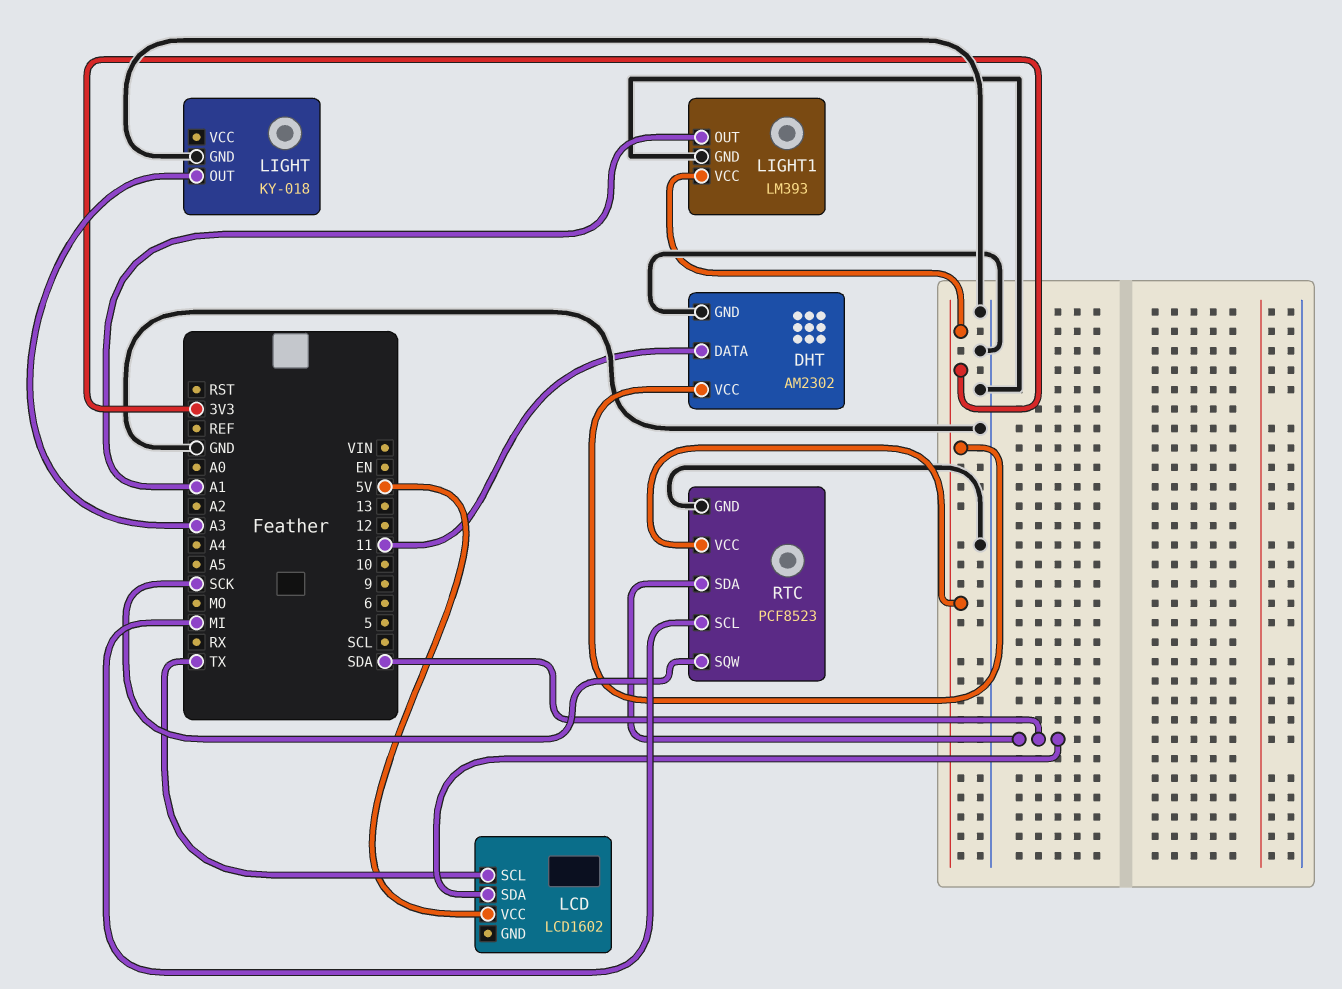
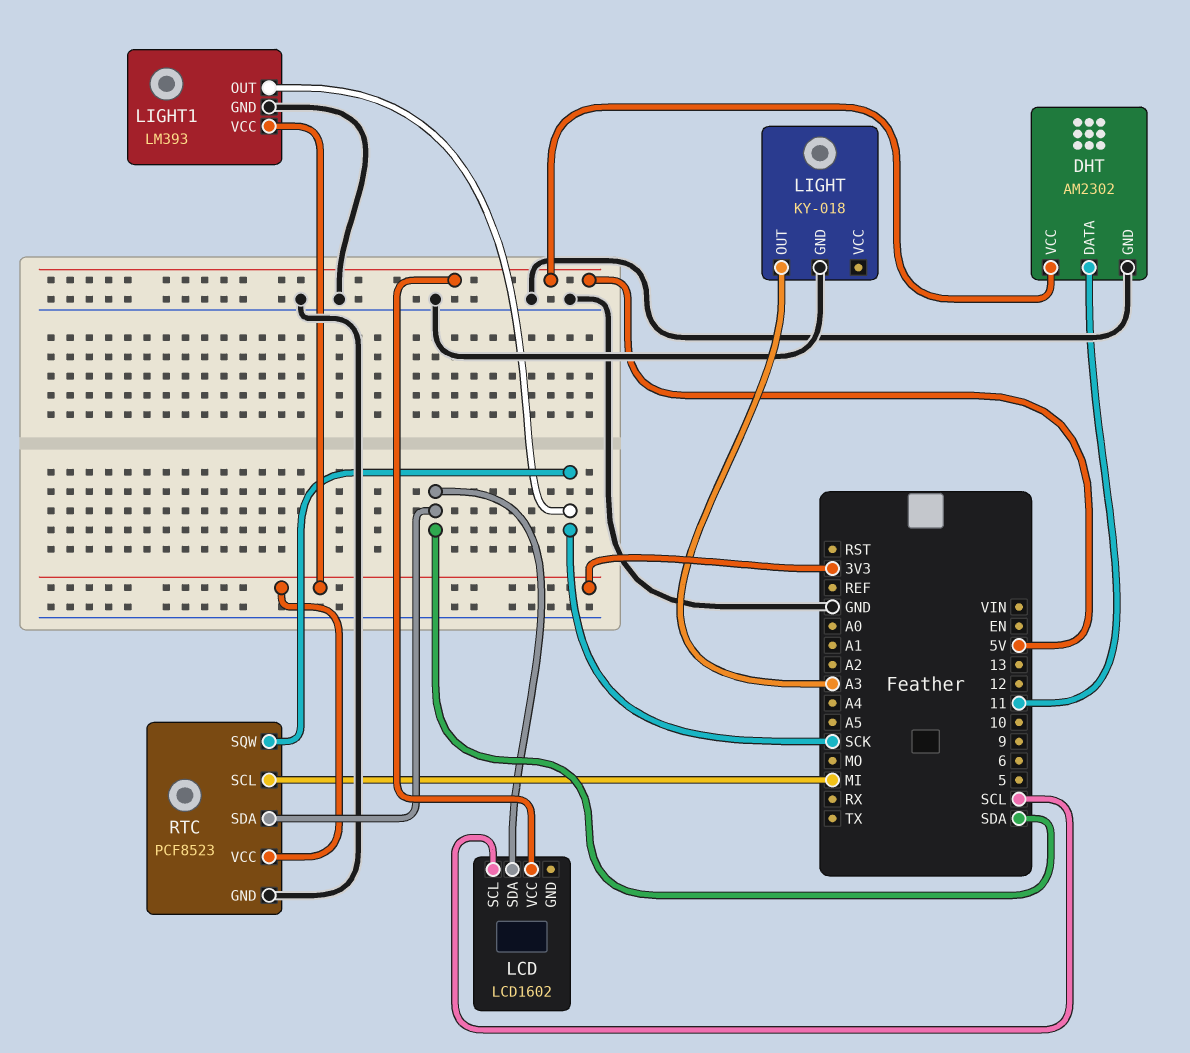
DHT pin VCC: 3V3 -> 5V
LCD pin SCL: TX -> SCL
LIGHT1 pin OUT: A1 -> SCK

